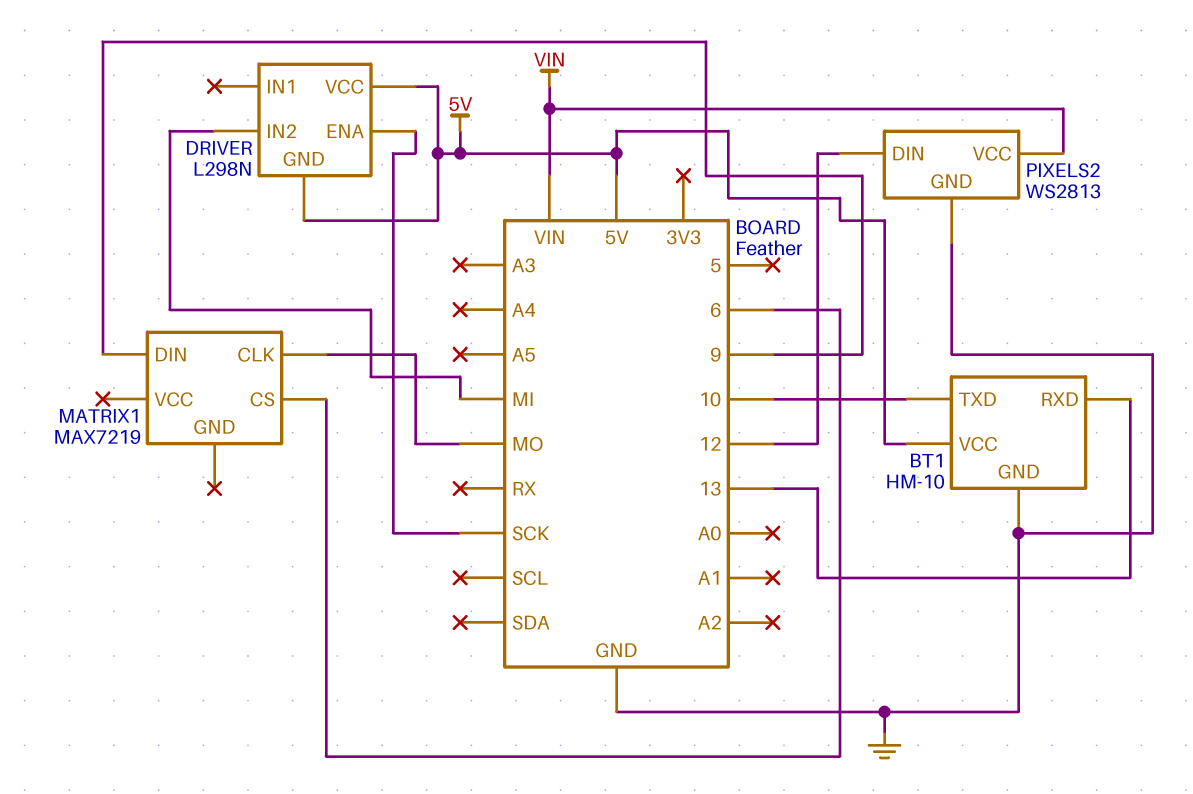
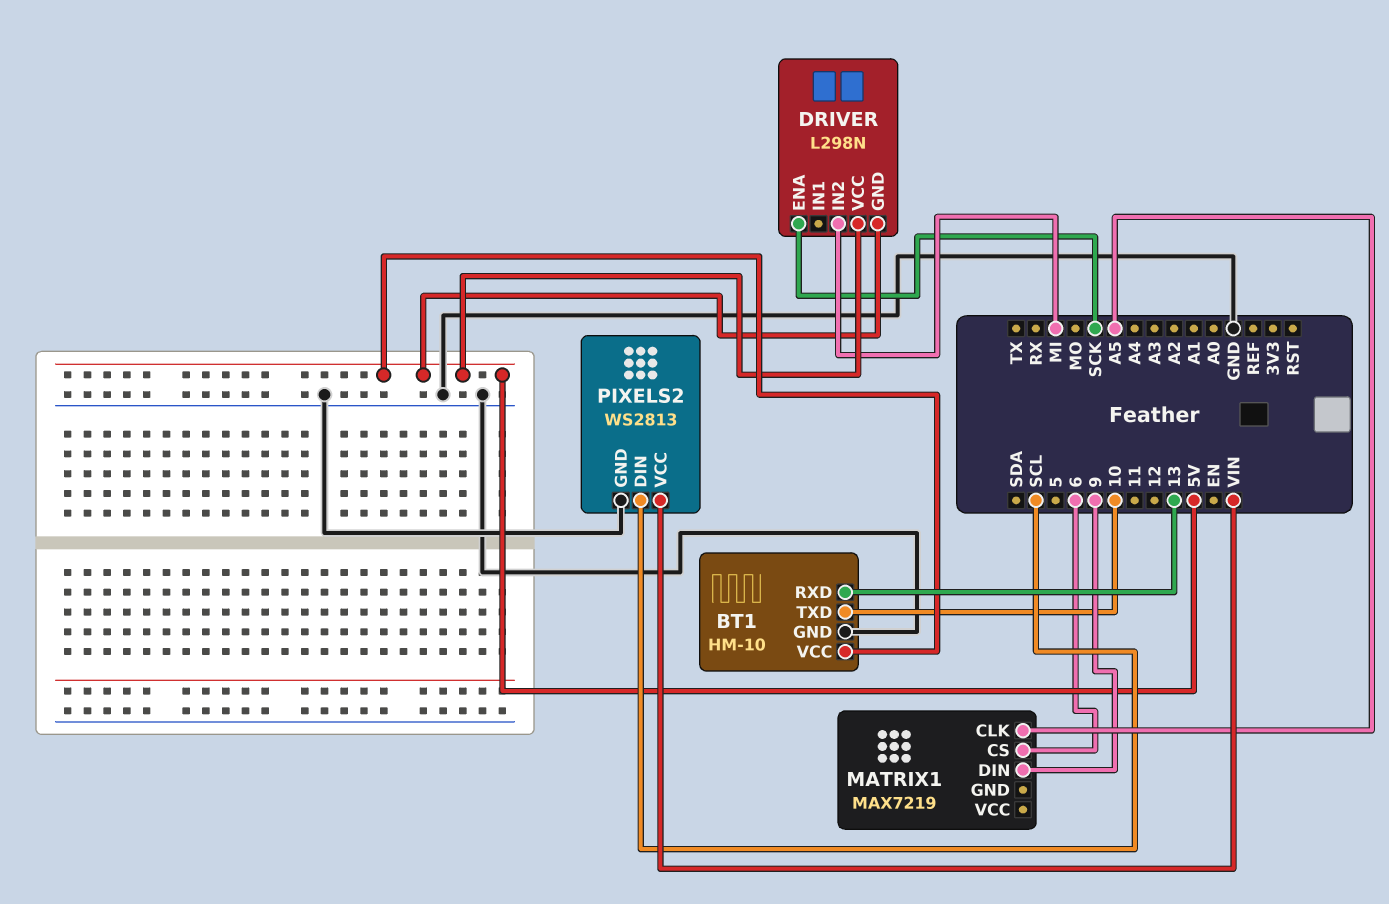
MATRIX1 pin CLK: MO -> A5
PIXELS2 pin DIN: 12 -> SCL

